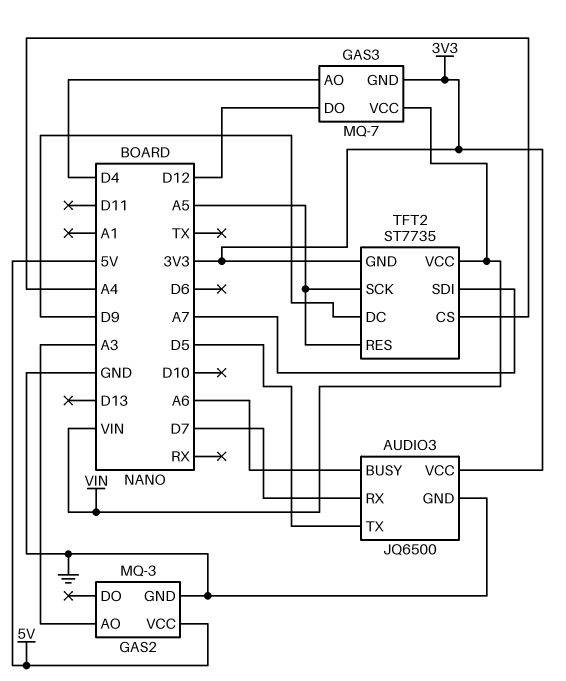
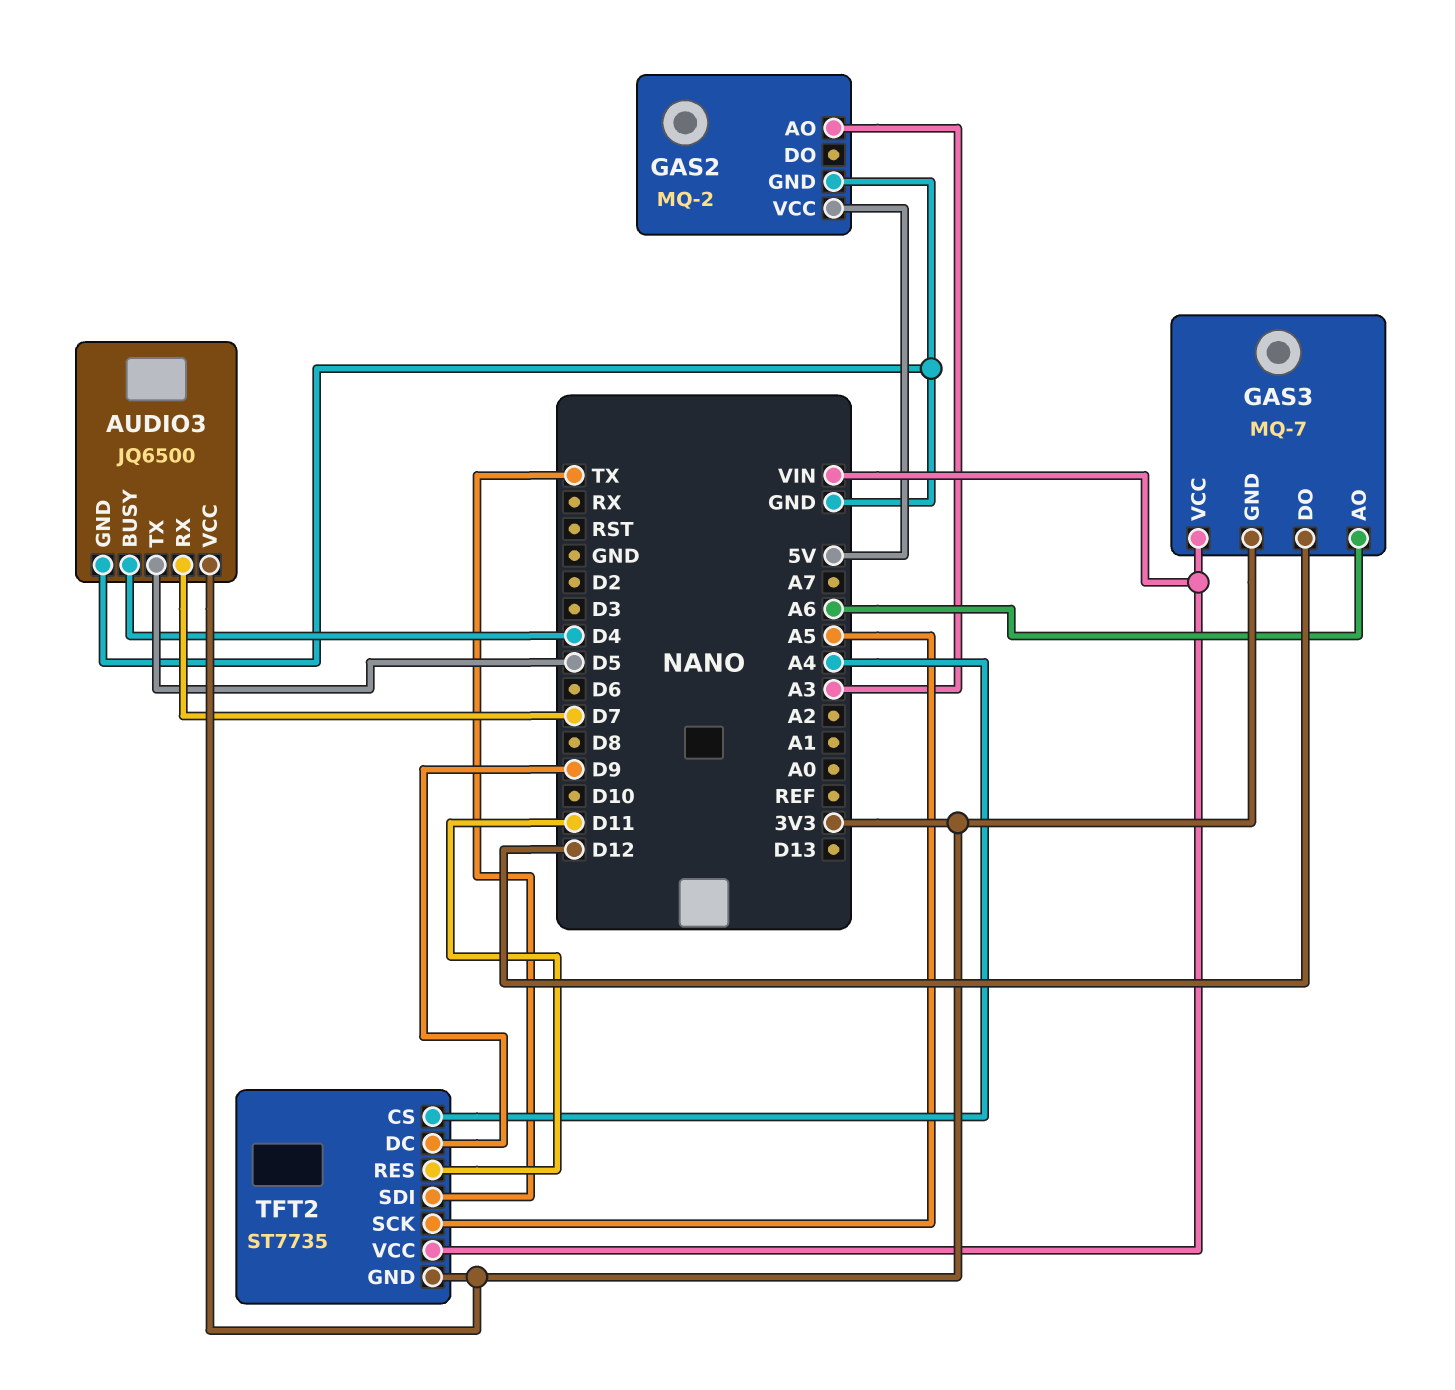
AUDIO3 pin BUSY: A6 -> D4
GAS2: MQ-3 -> MQ-2
GAS3 pin AO: D4 -> A6
TFT2 pin RES: A5 -> D11
TFT2 pin SDI: A7 -> TX

